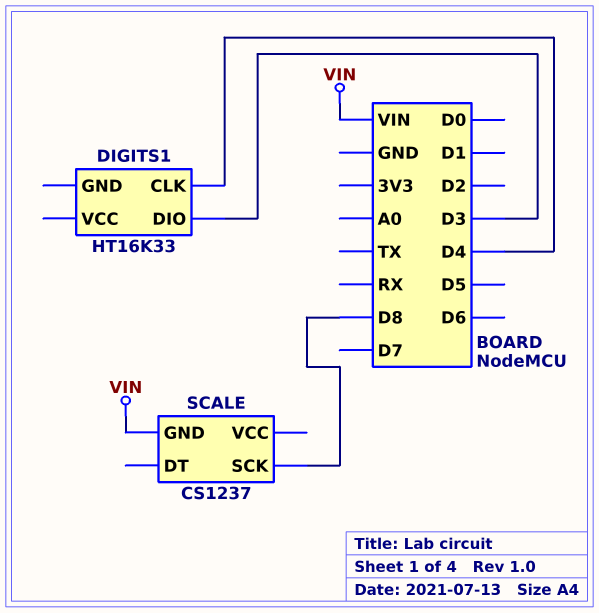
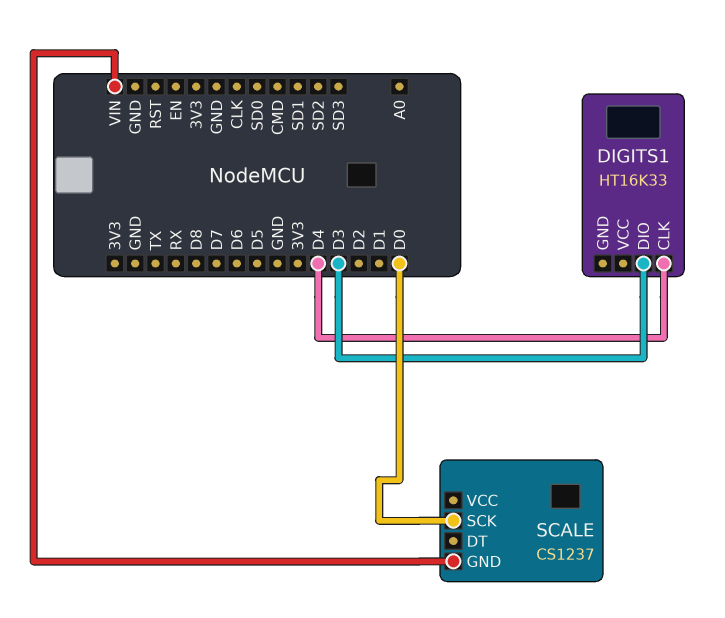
SCALE pin SCK: D8 -> D0

